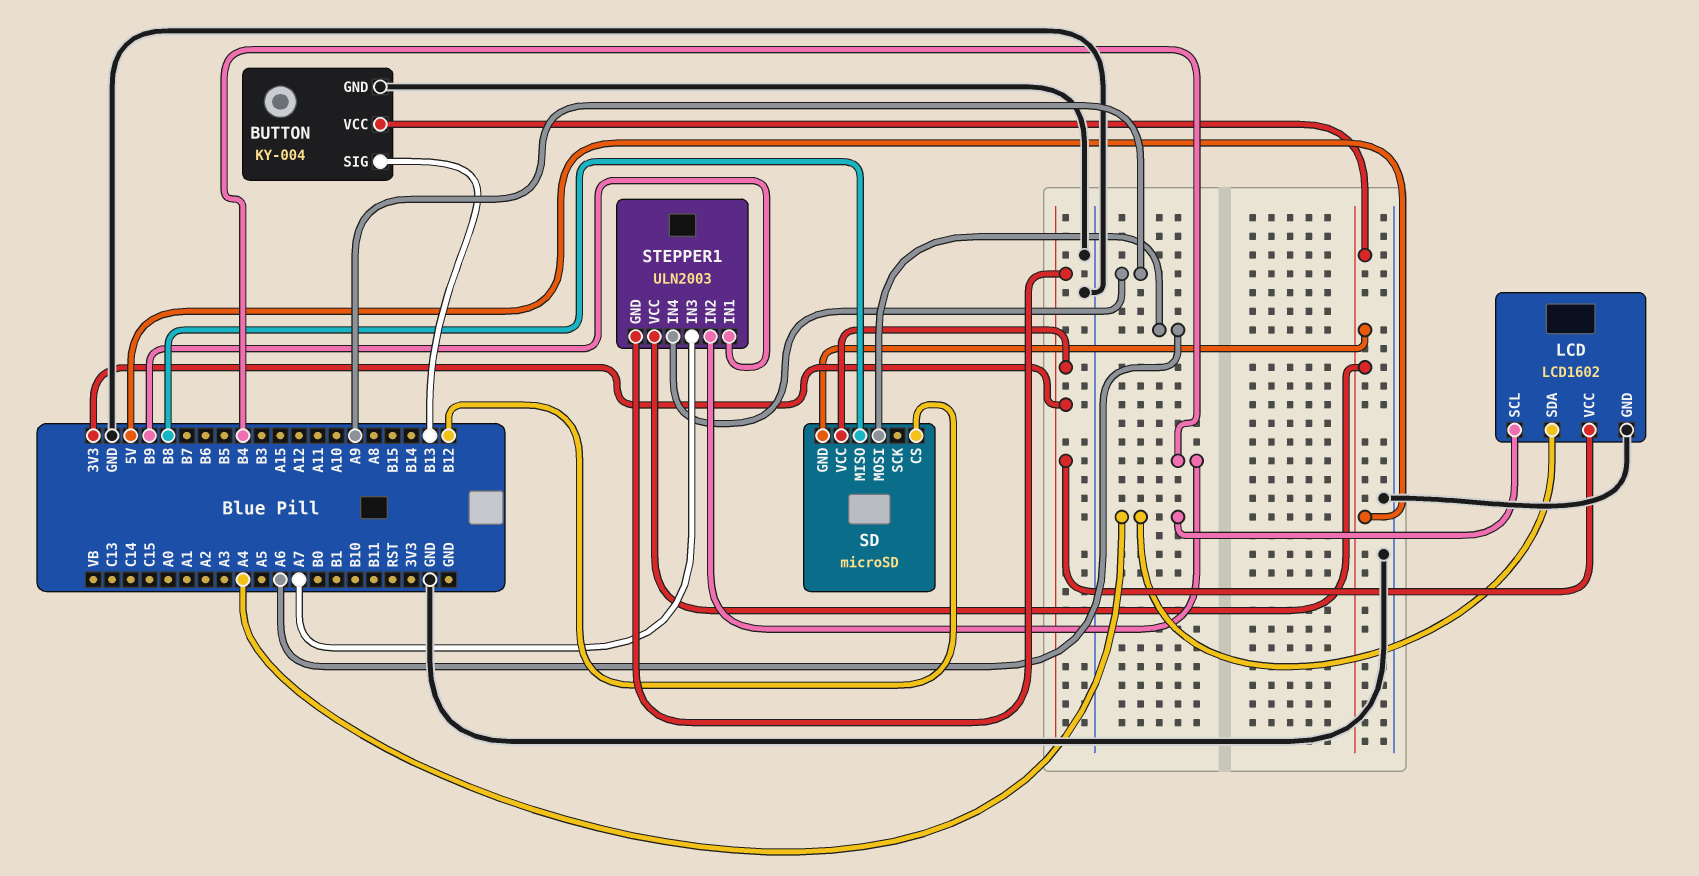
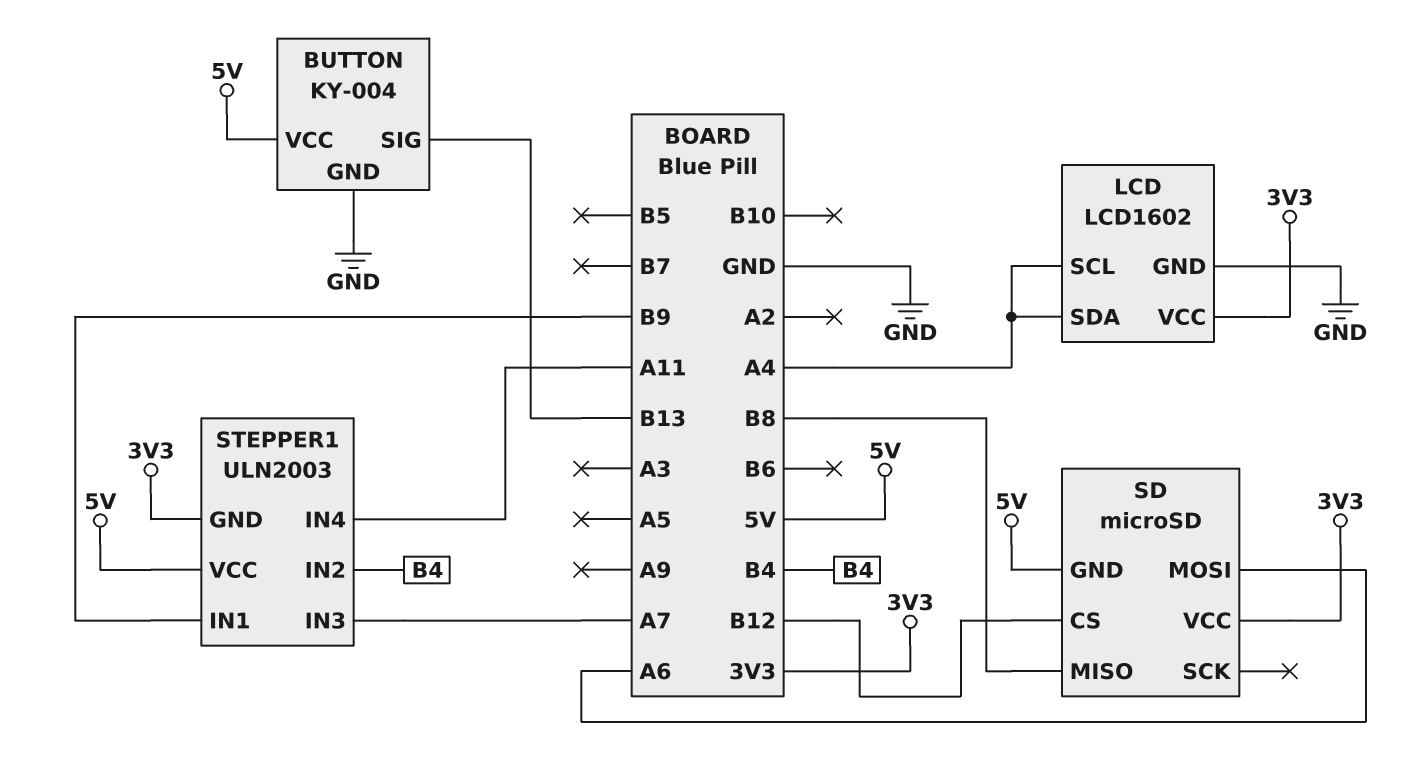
STEPPER1 pin IN4: A9 -> A11

